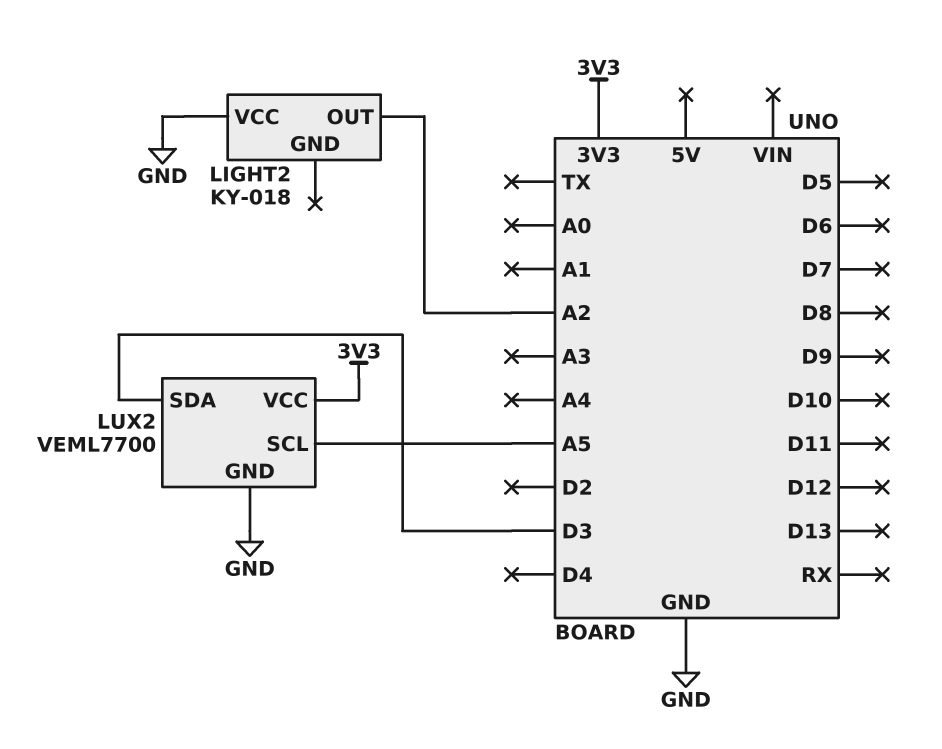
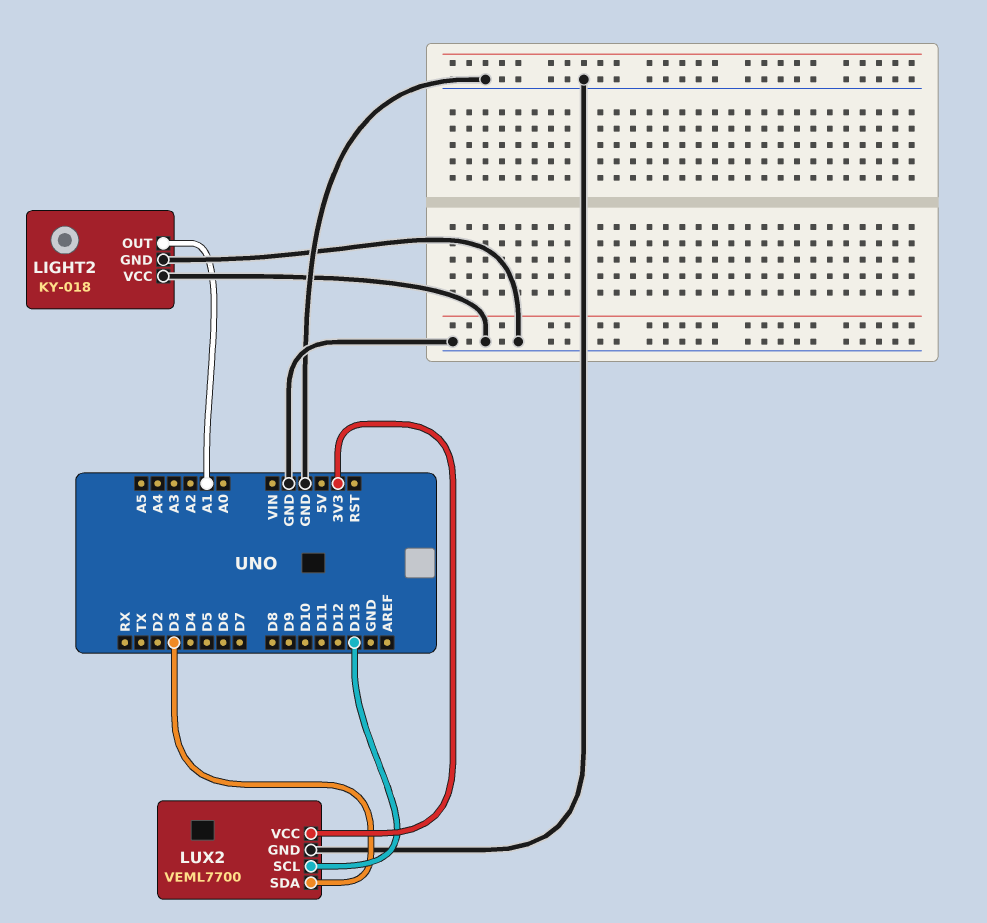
LIGHT2 pin GND: none -> GND
LIGHT2 pin OUT: A2 -> A1
LUX2 pin SCL: A5 -> D13

